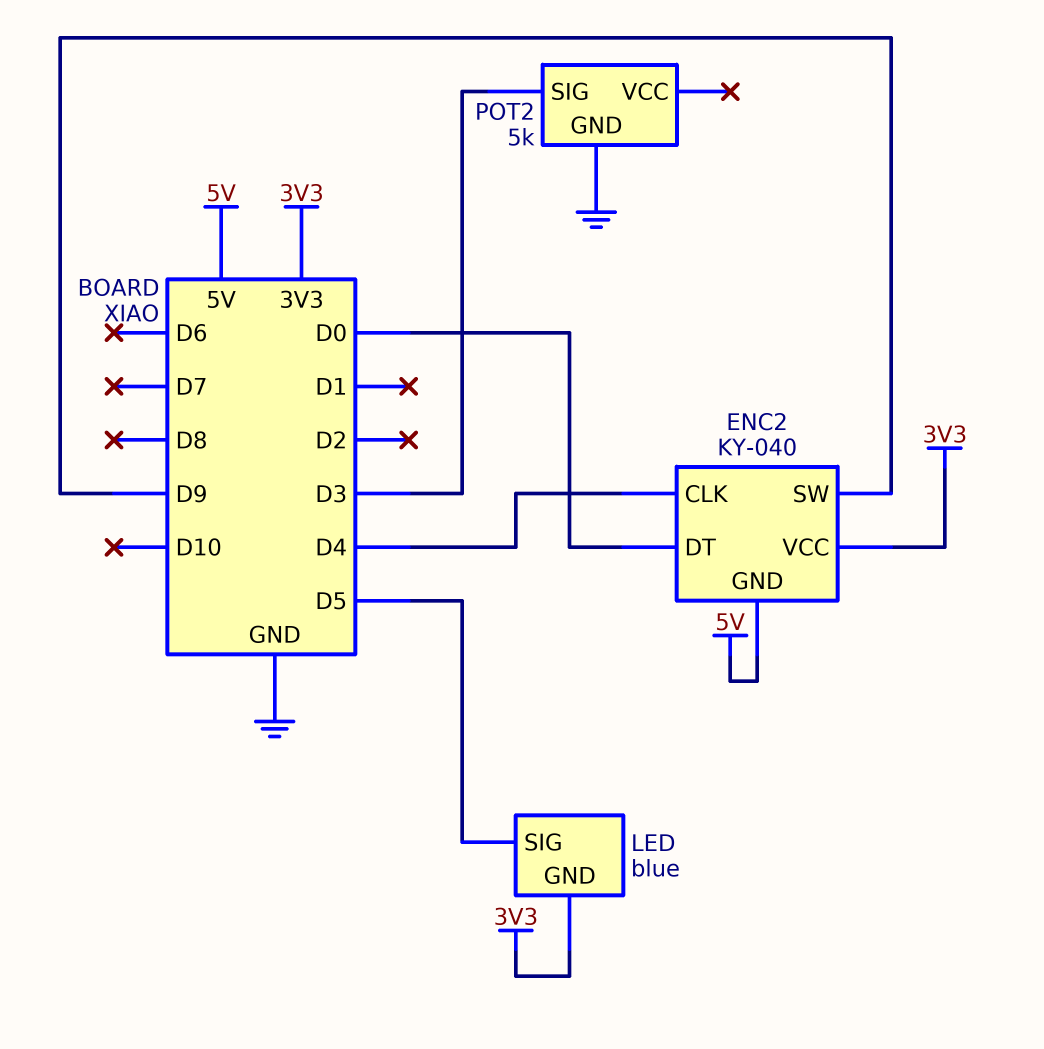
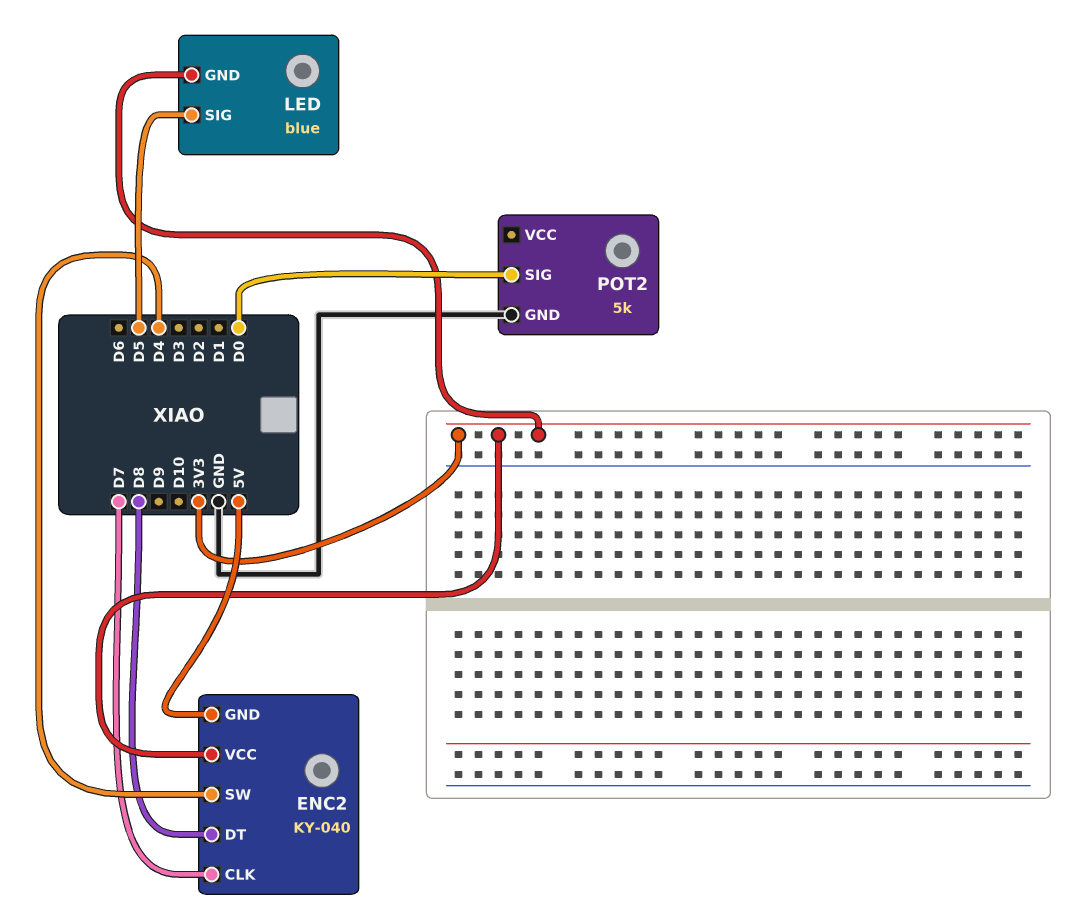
ENC2 pin CLK: D4 -> D7
ENC2 pin DT: D0 -> D8
ENC2 pin SW: D9 -> D4
POT2 pin SIG: D3 -> D0

